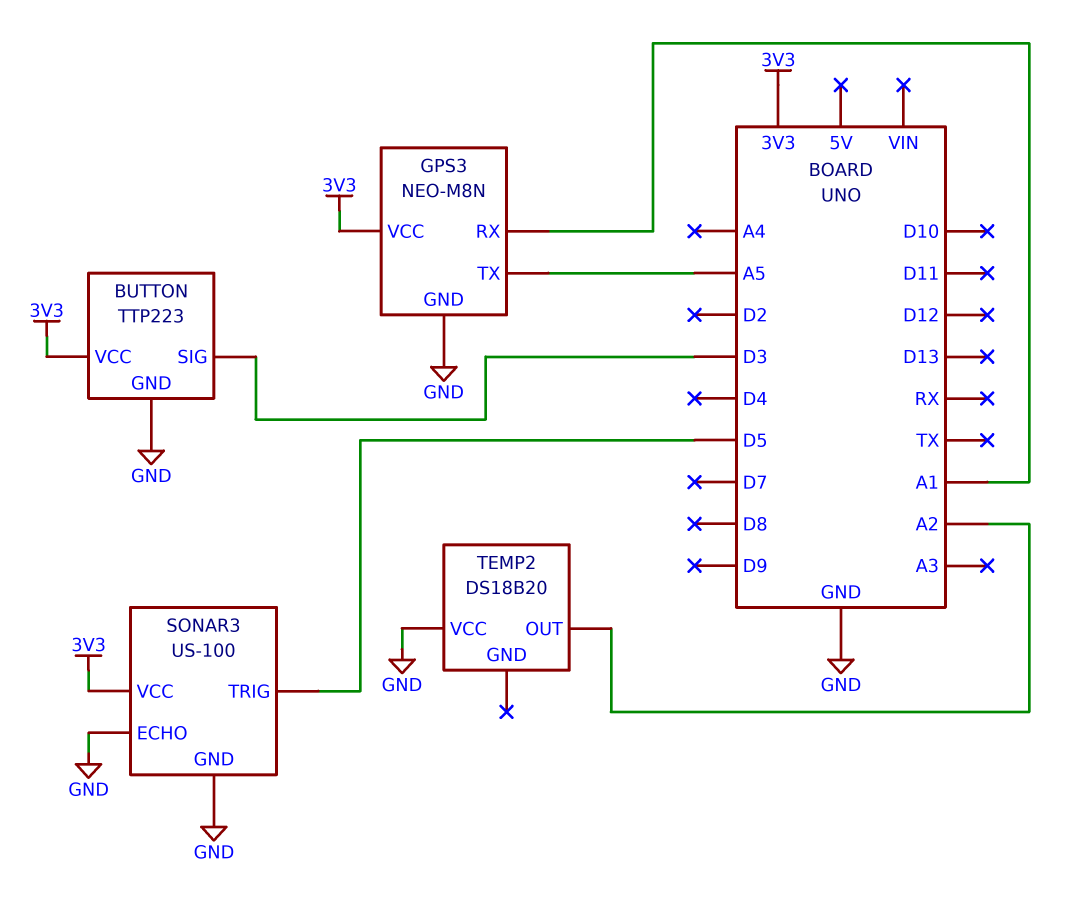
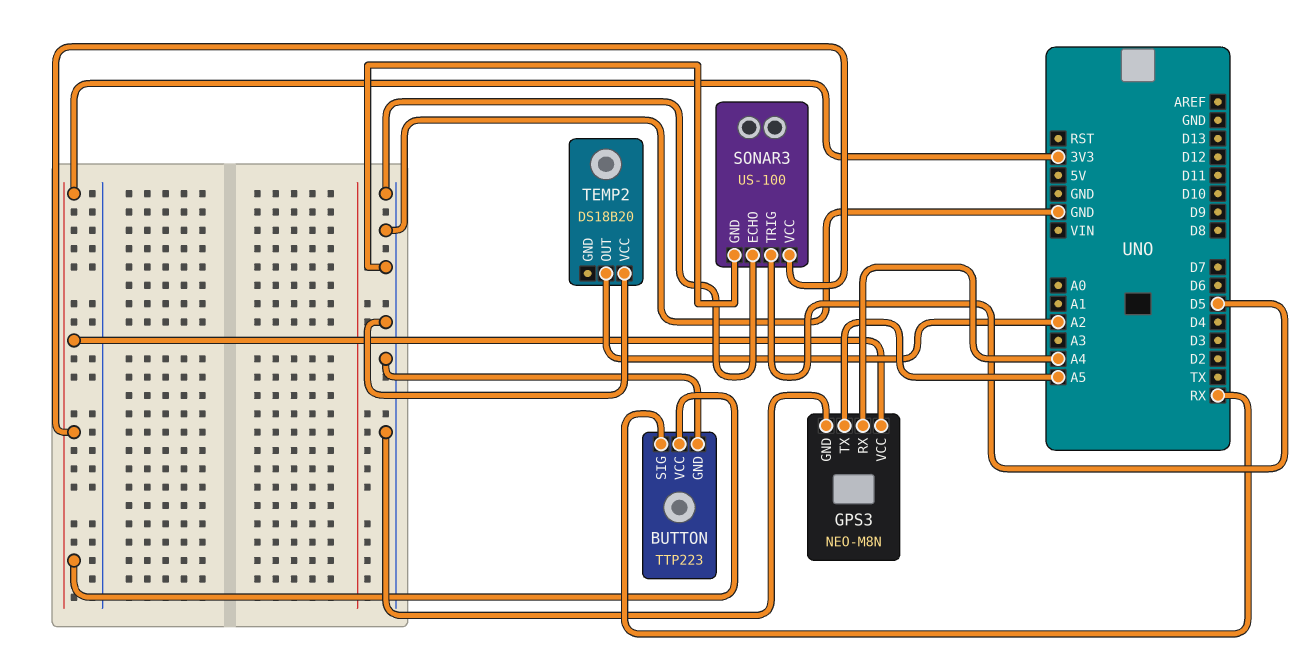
BUTTON pin SIG: D3 -> RX
GPS3 pin RX: A1 -> A4

